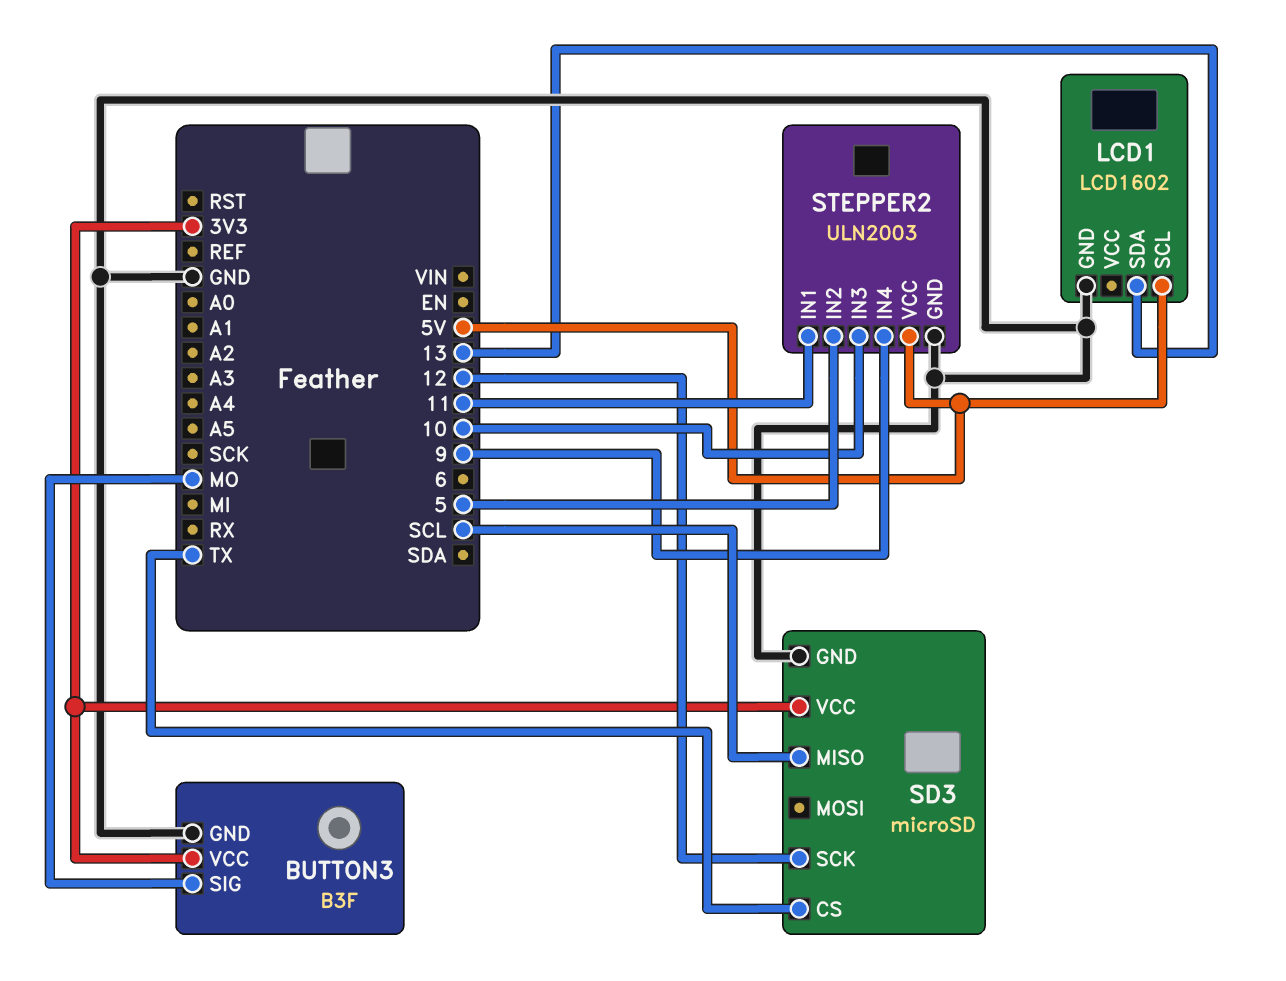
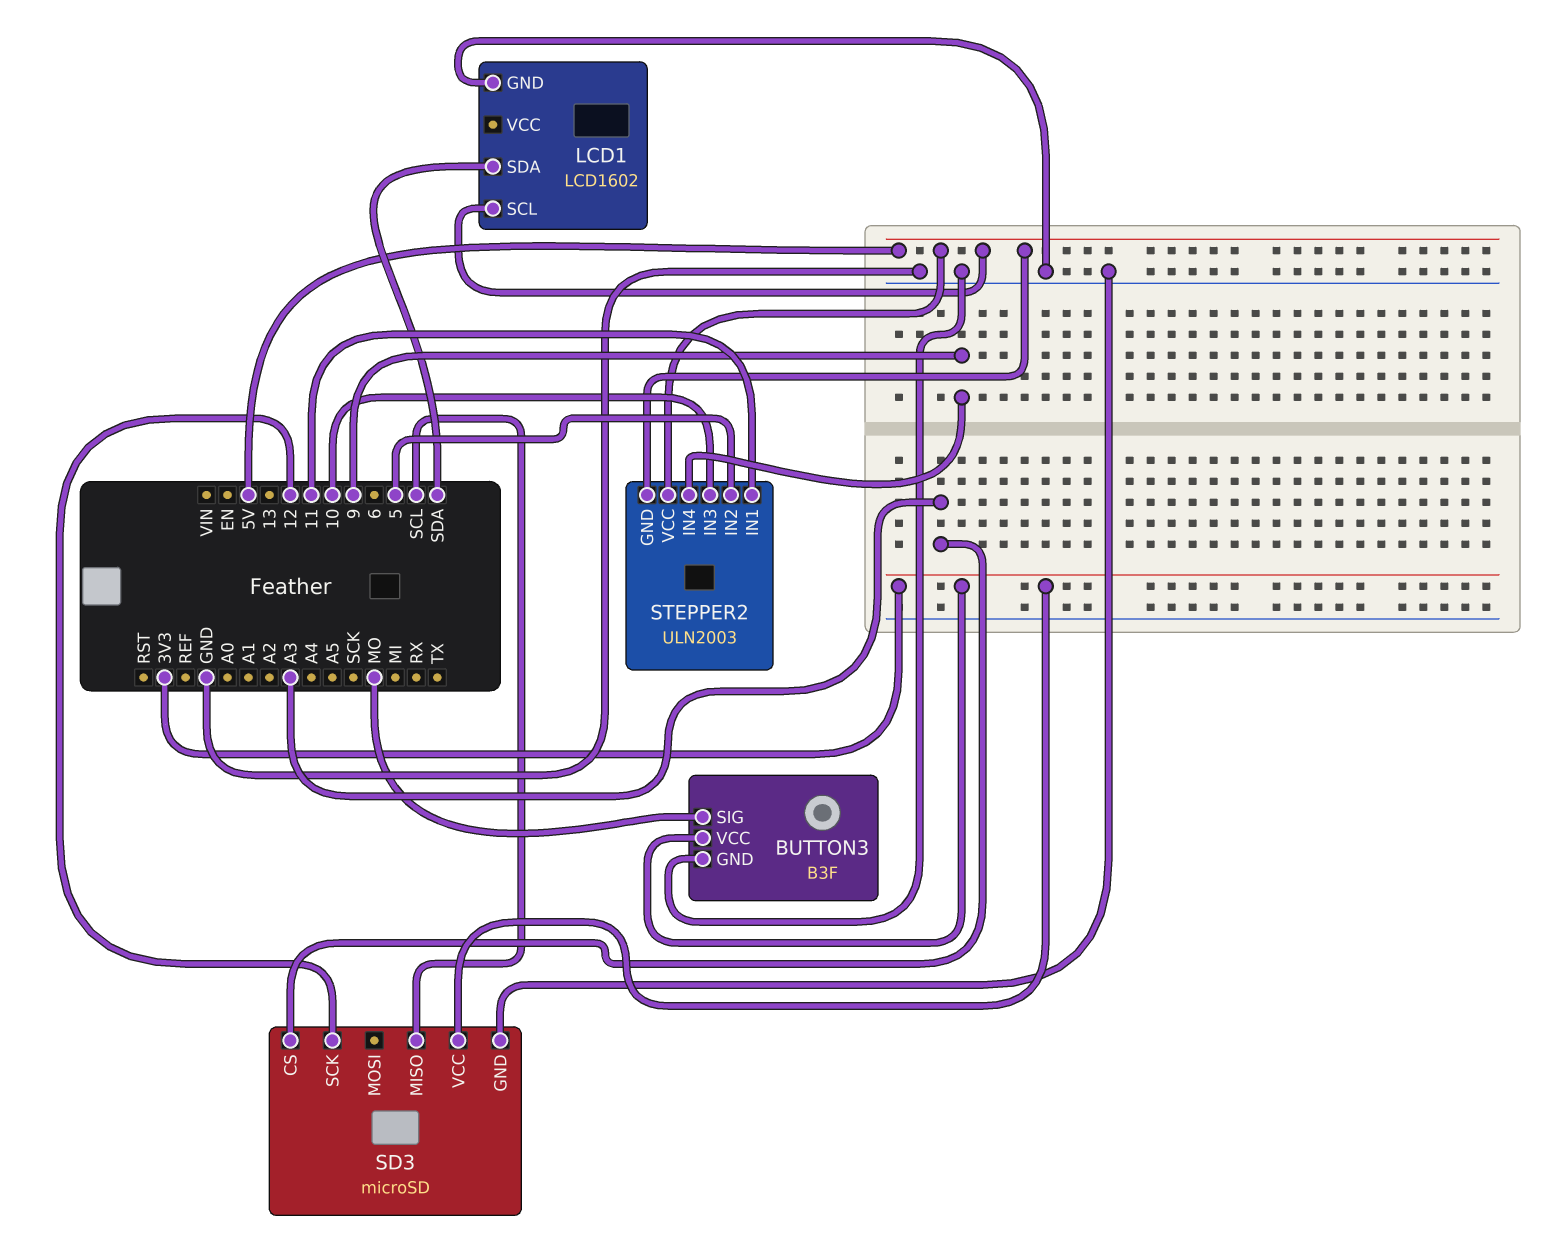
LCD1 pin SDA: 13 -> SDA
SD3 pin CS: TX -> A3
STEPPER2 pin GND: GND -> 5V

